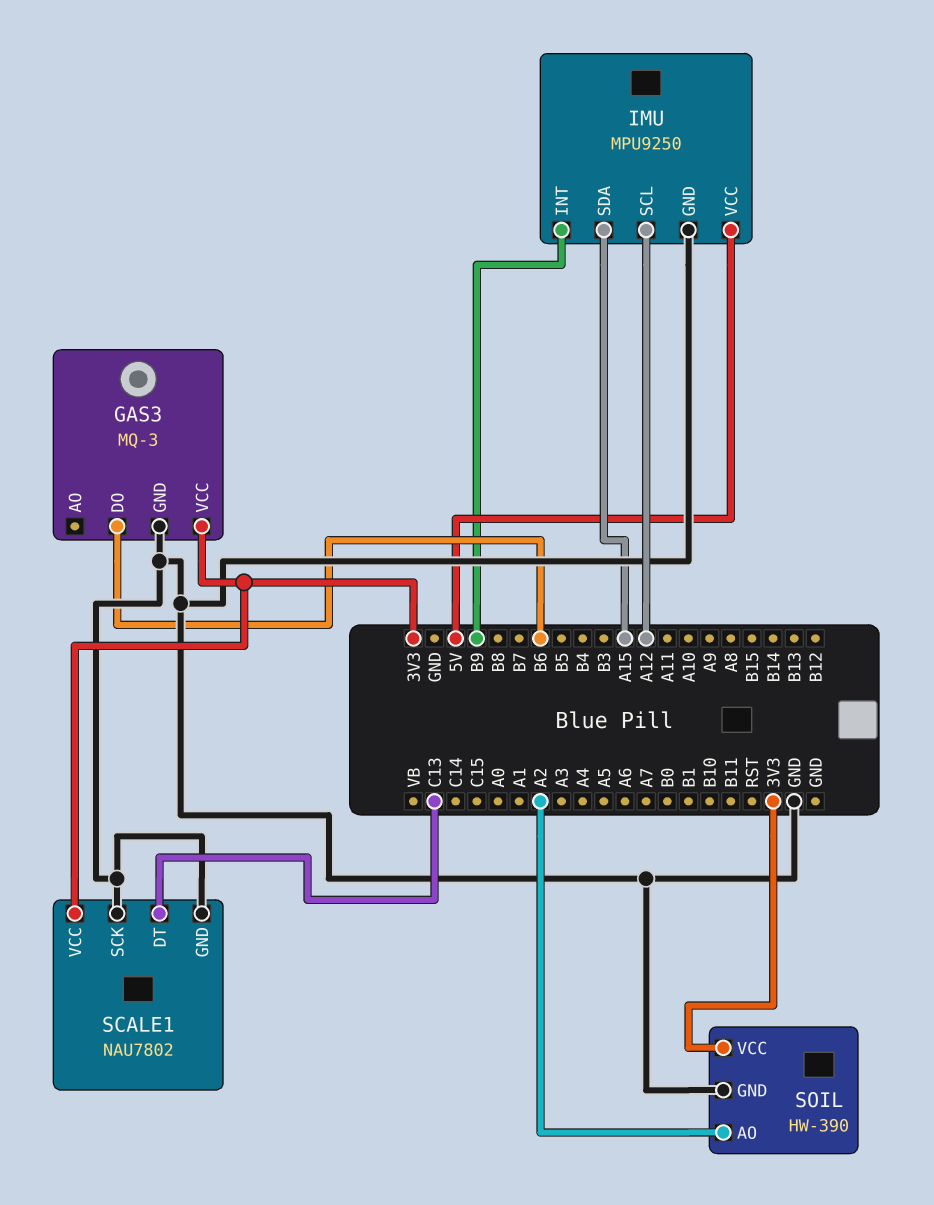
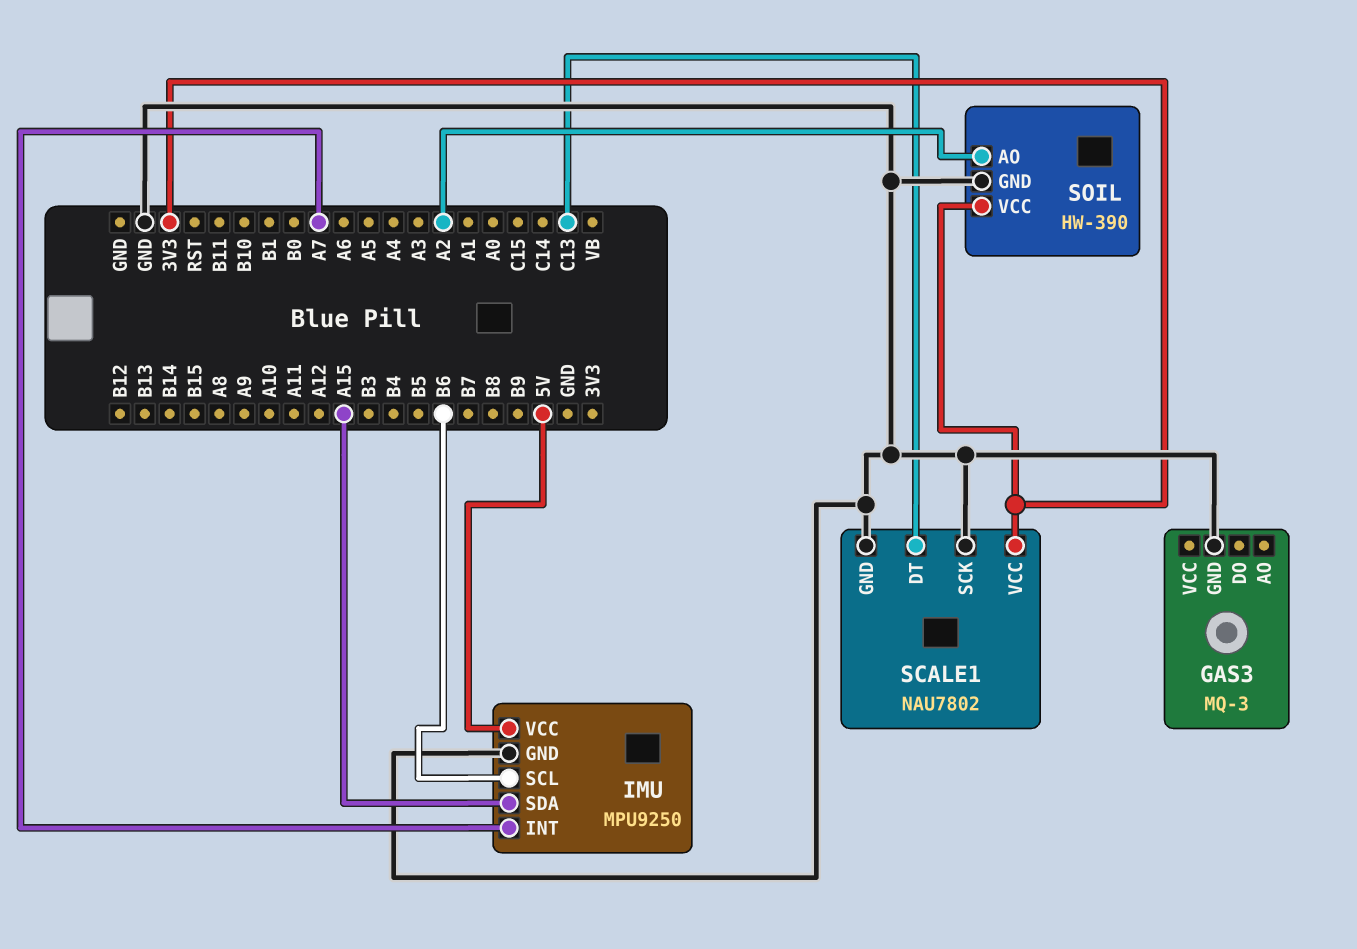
GAS3 pin DO: B6 -> none
GAS3 pin VCC: 3V3 -> none
IMU pin INT: B9 -> A7
IMU pin SCL: A12 -> B6

